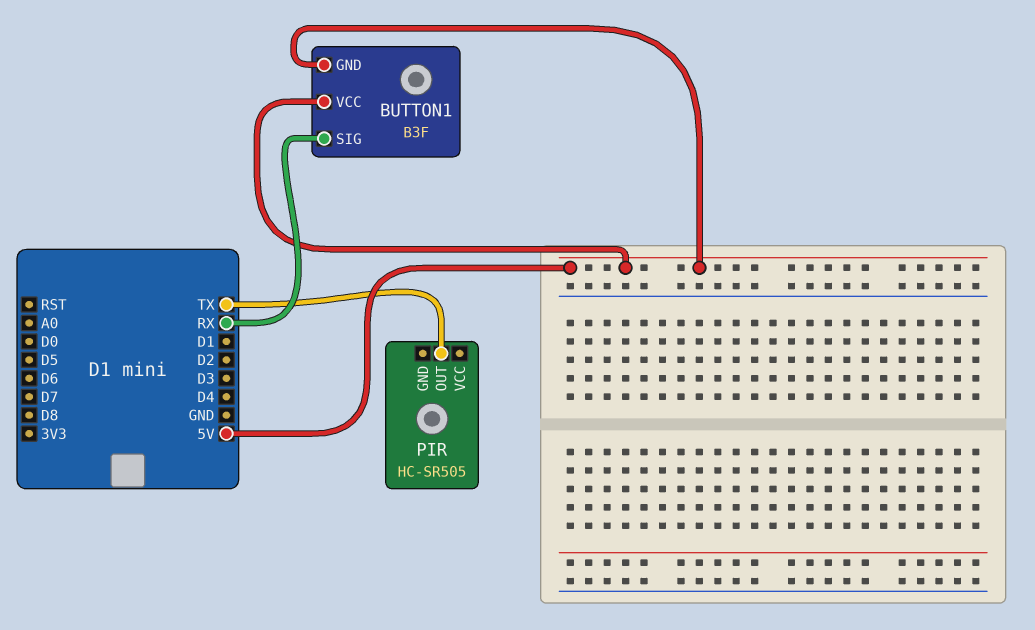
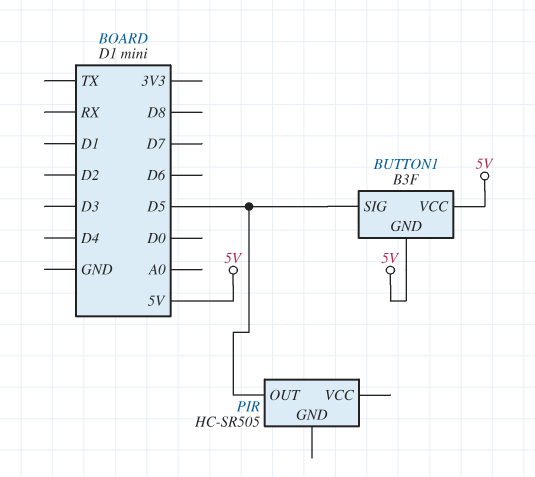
BUTTON1 pin SIG: RX -> D5
PIR pin OUT: TX -> D5

